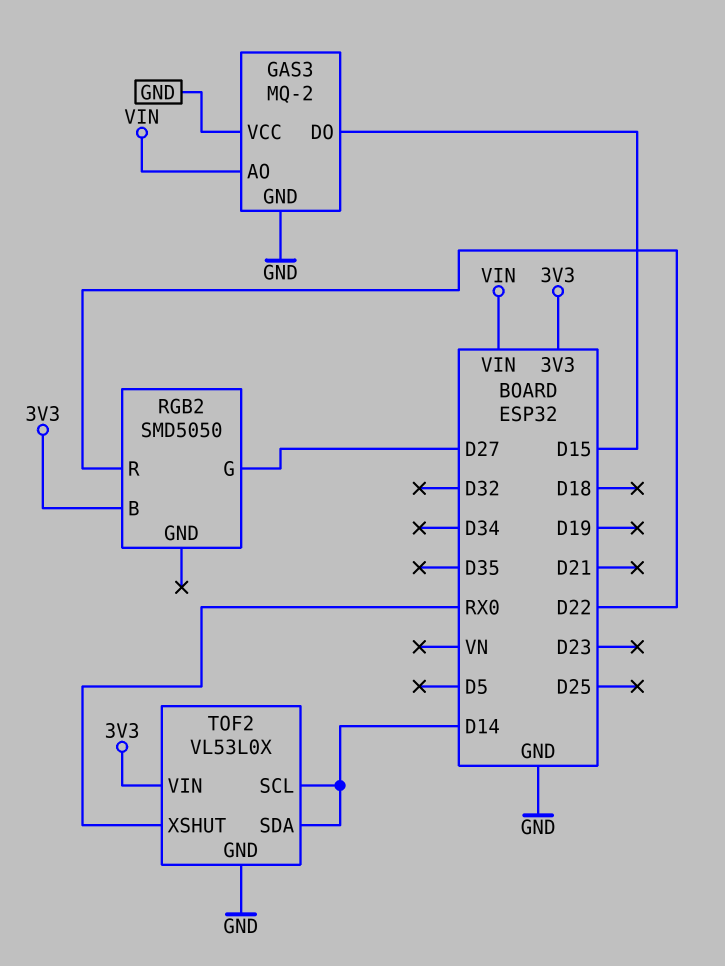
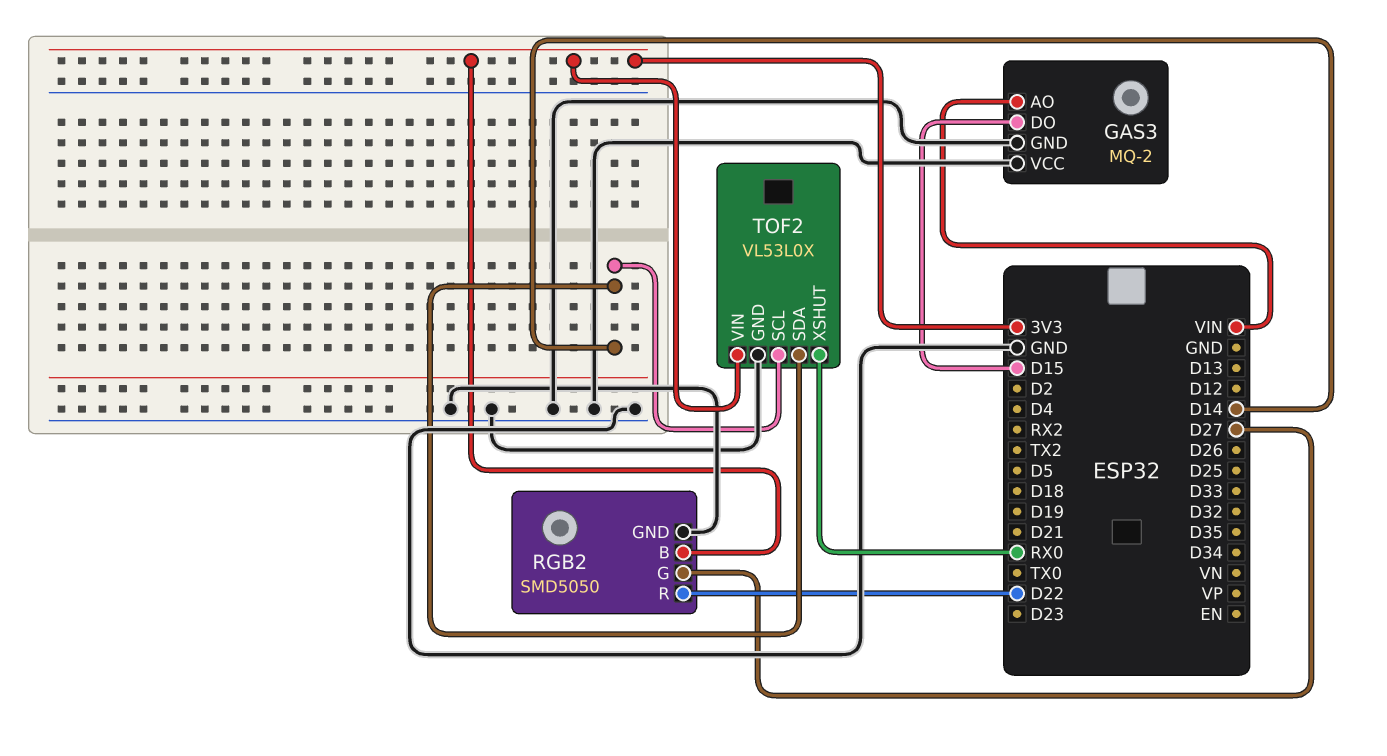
RGB2 pin GND: none -> GND

